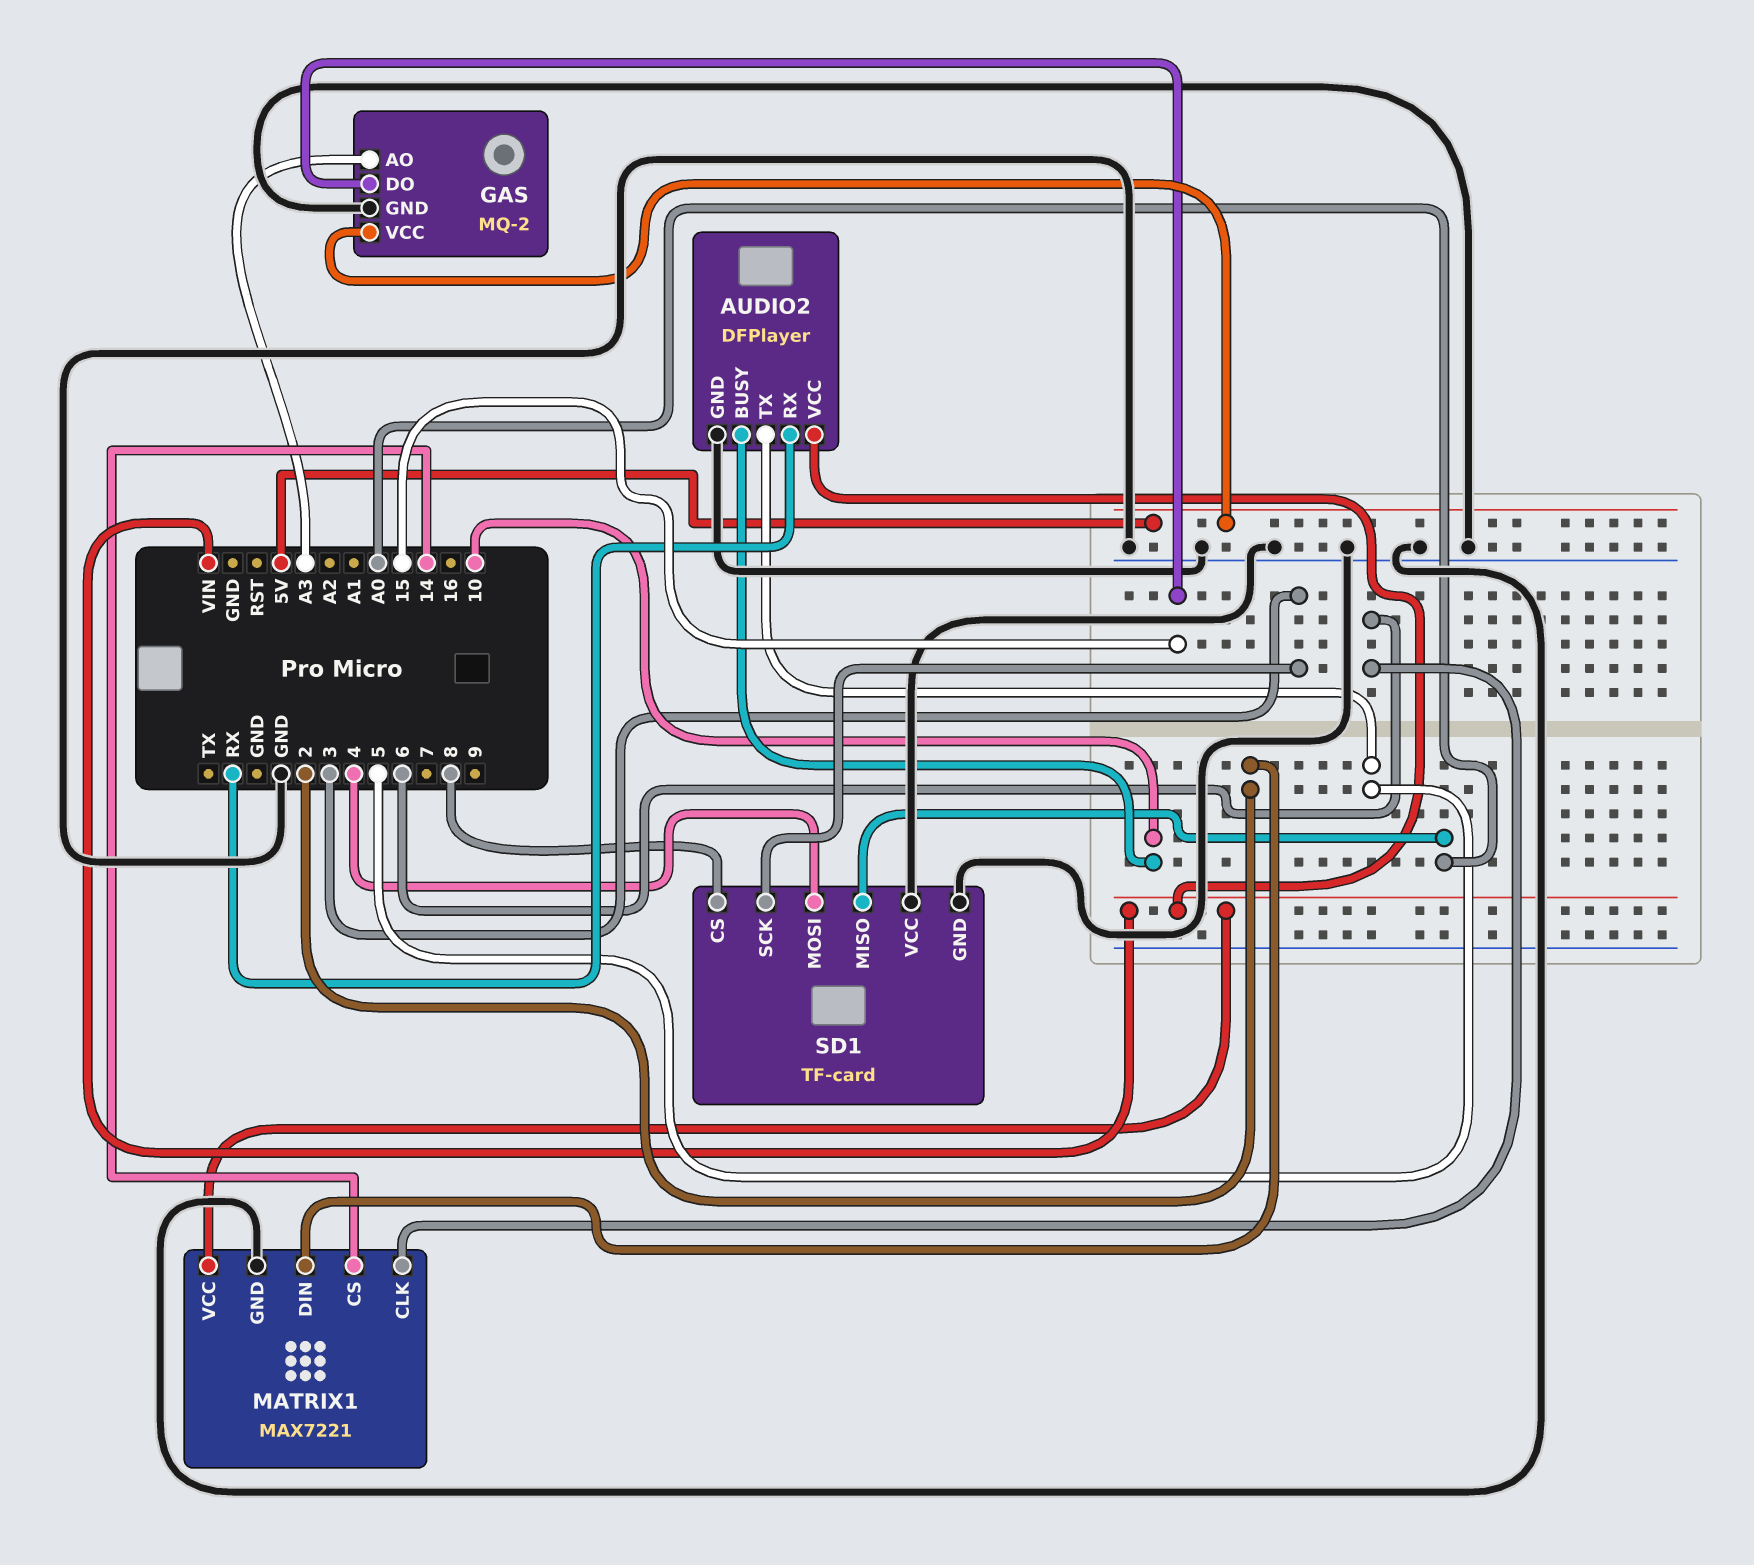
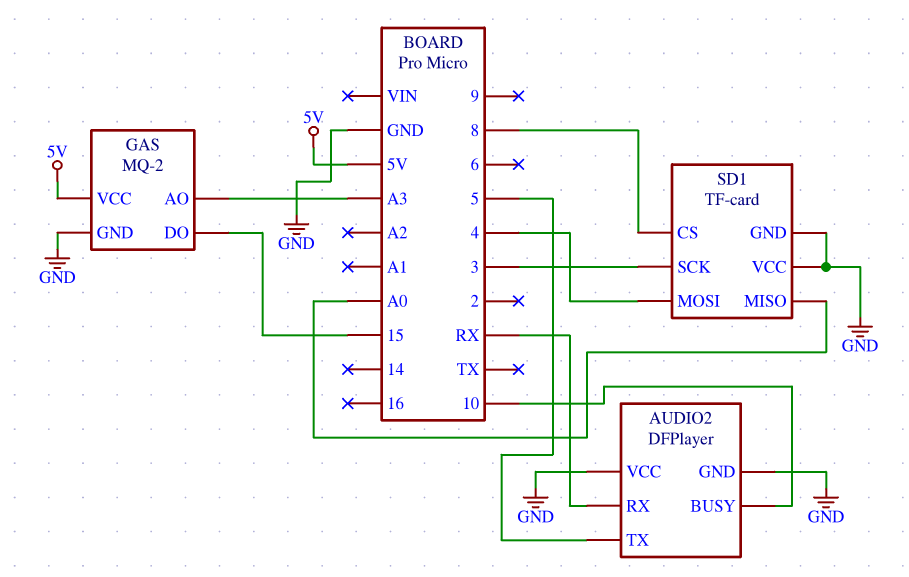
AUDIO2 pin VCC: VIN -> GND
MATRIX1: MAX7221 -> none
MATRIX1 pin CLK: 6 -> none
MATRIX1 pin CS: 14 -> none
MATRIX1 pin DIN: 2 -> none
MATRIX1 pin GND: GND -> none
MATRIX1 pin VCC: VIN -> none

